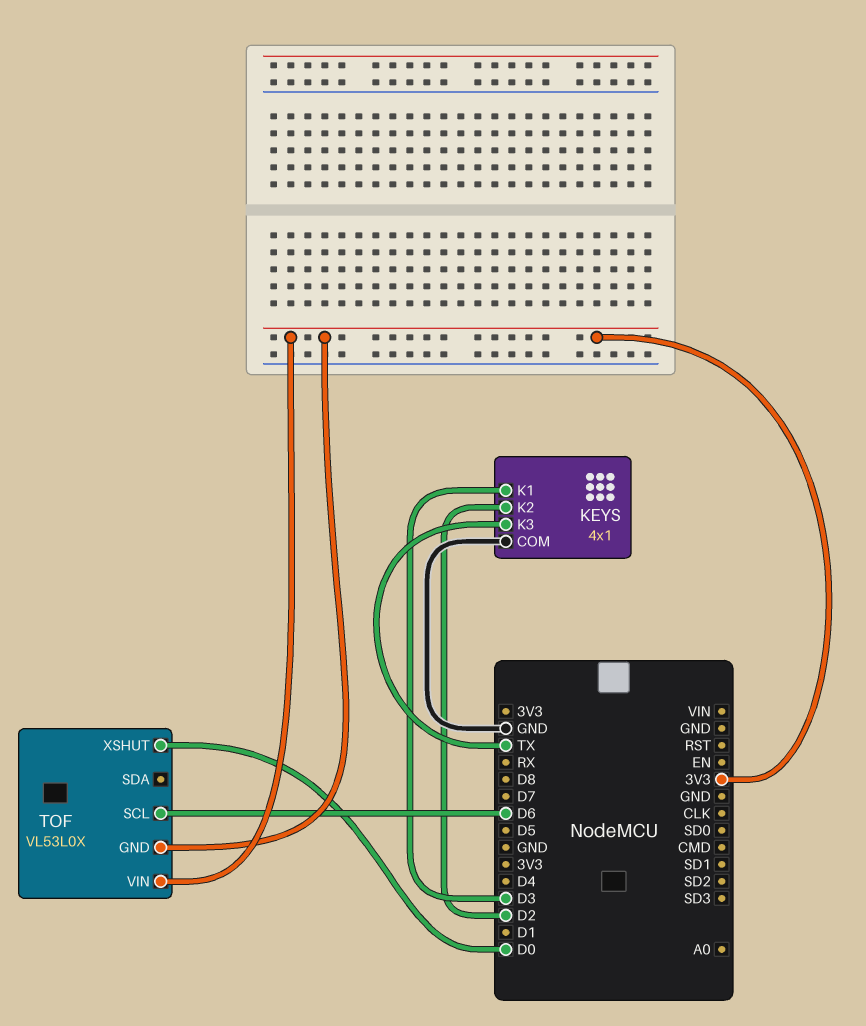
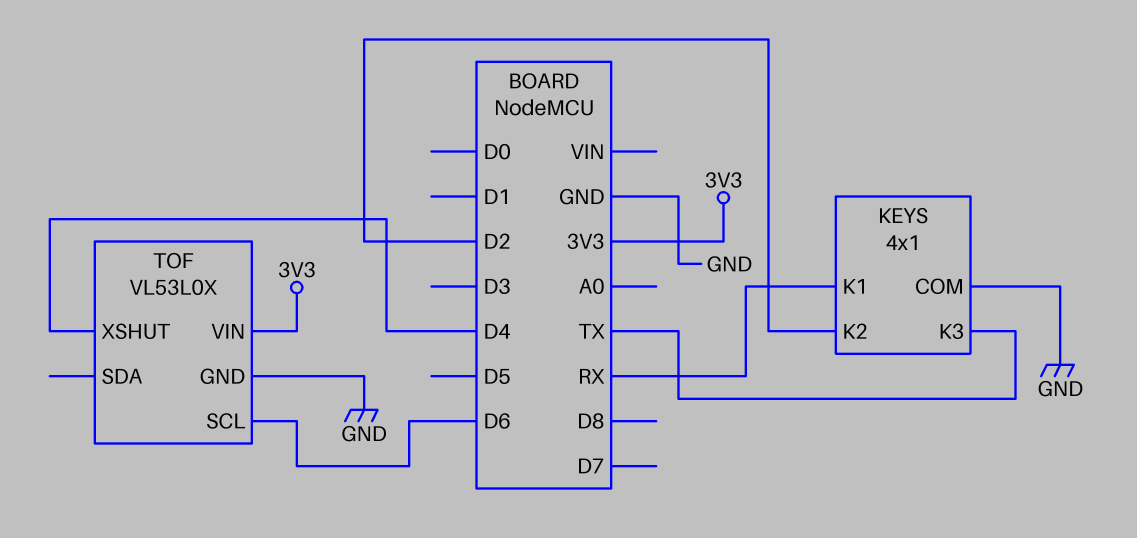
KEYS pin K1: D3 -> RX
TOF pin GND: 3V3 -> GND
TOF pin XSHUT: D0 -> D4

